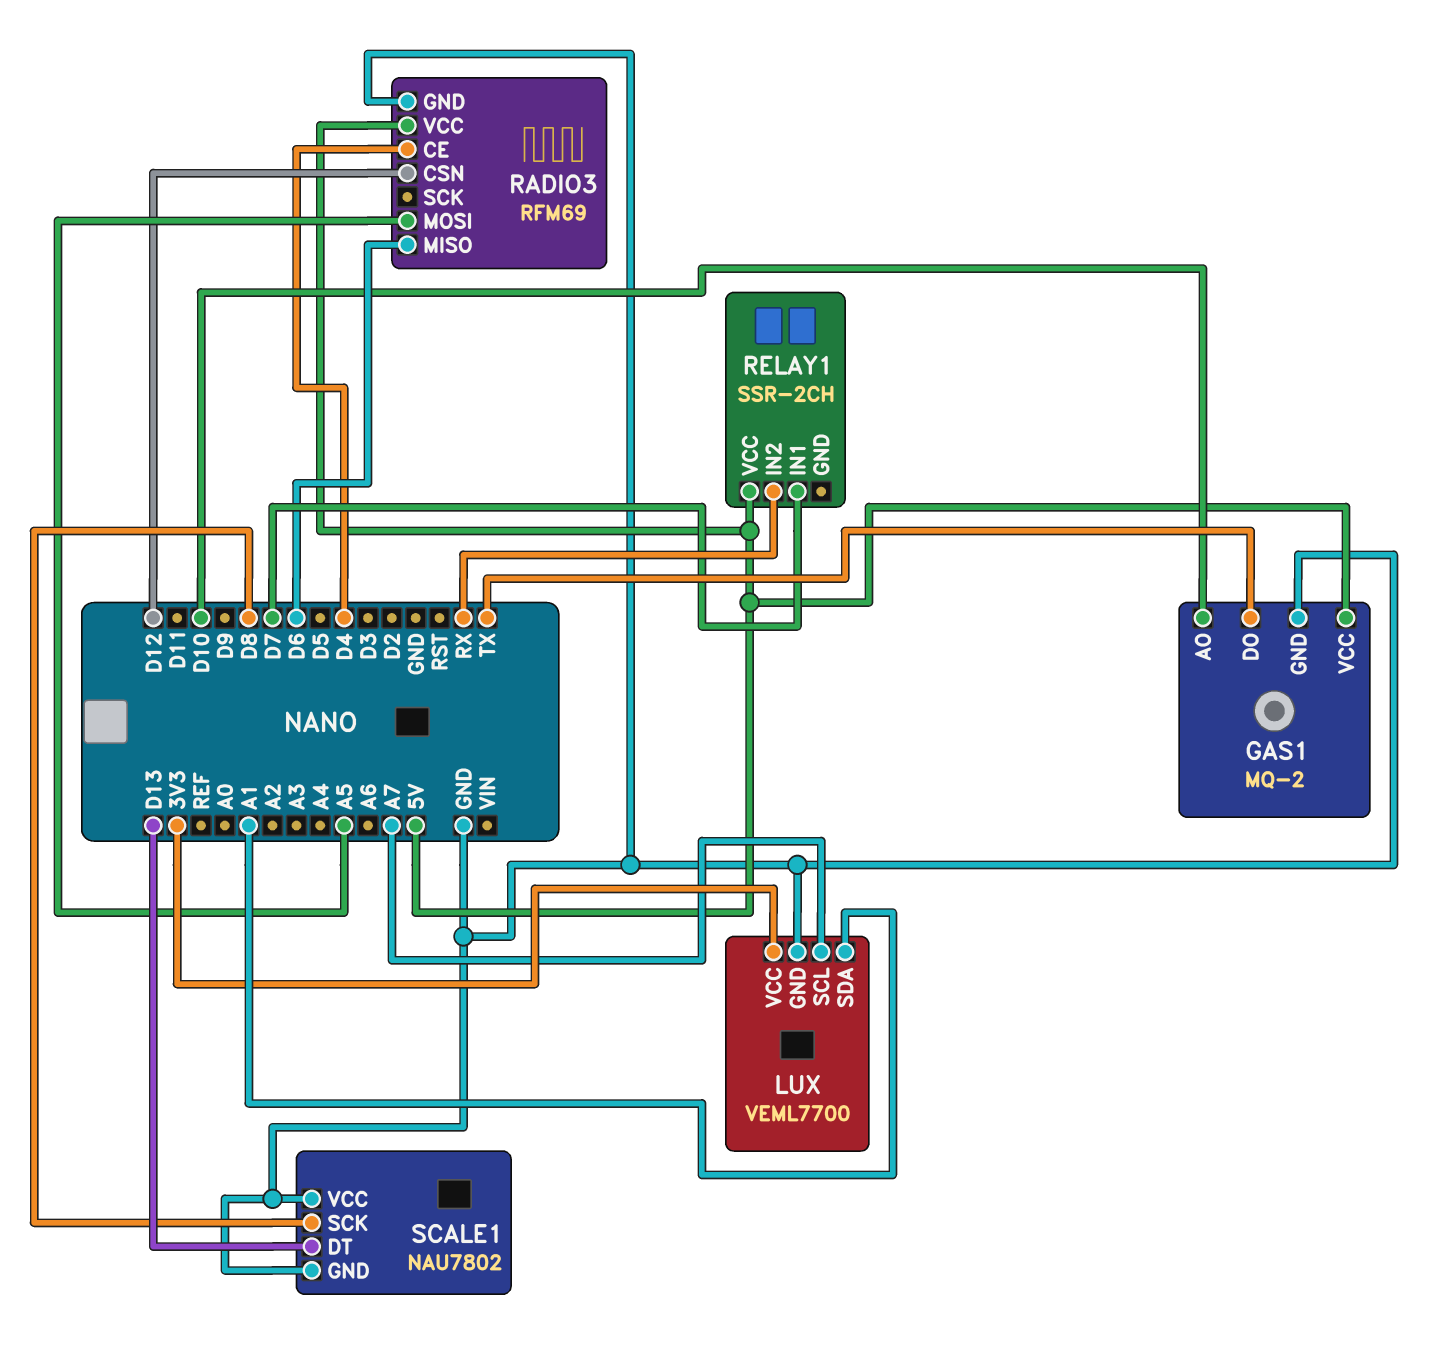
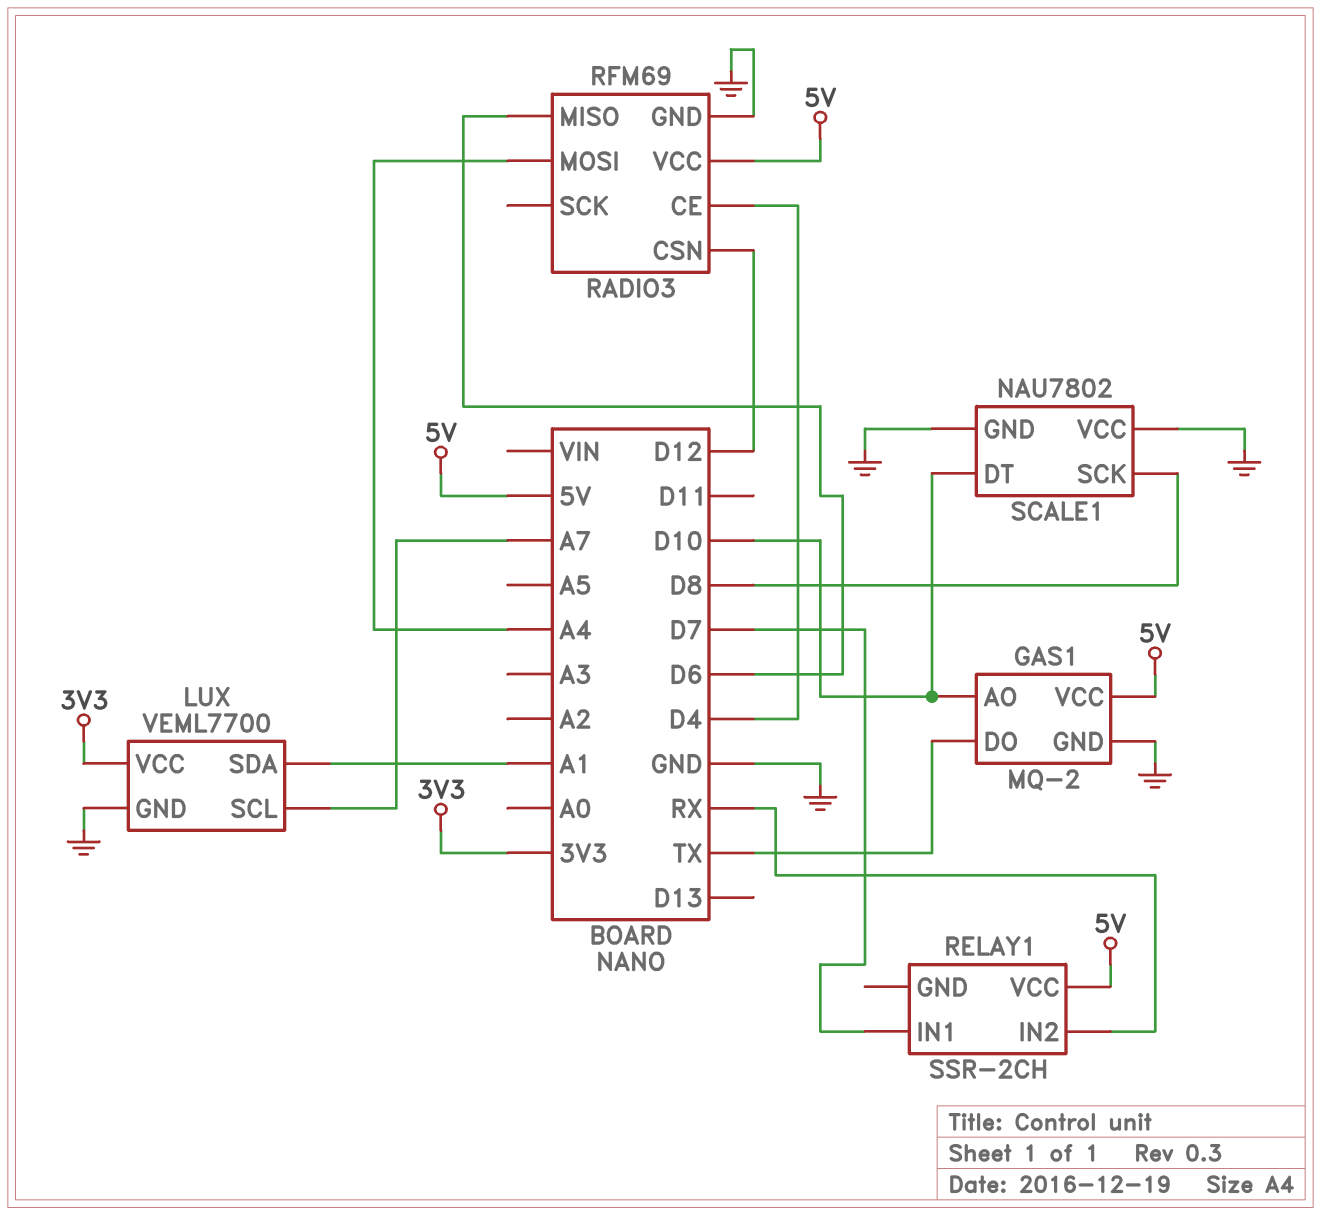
RADIO3 pin MOSI: A5 -> A4
SCALE1 pin DT: D13 -> D10

